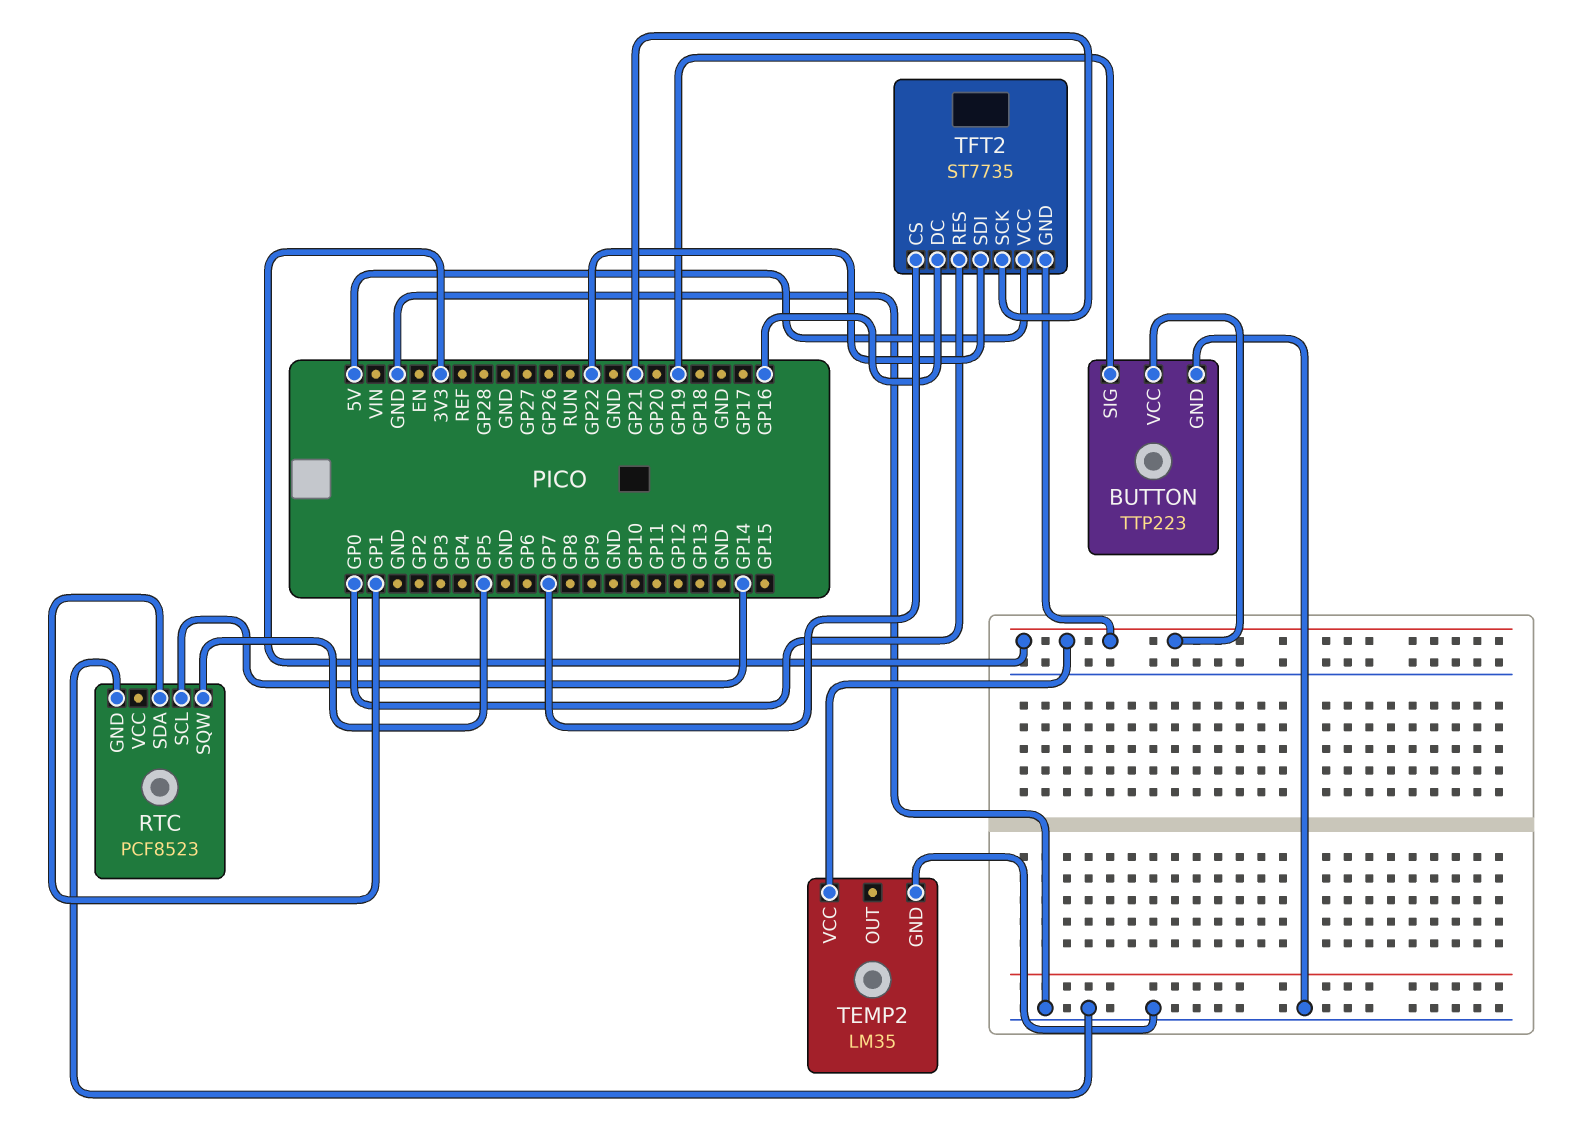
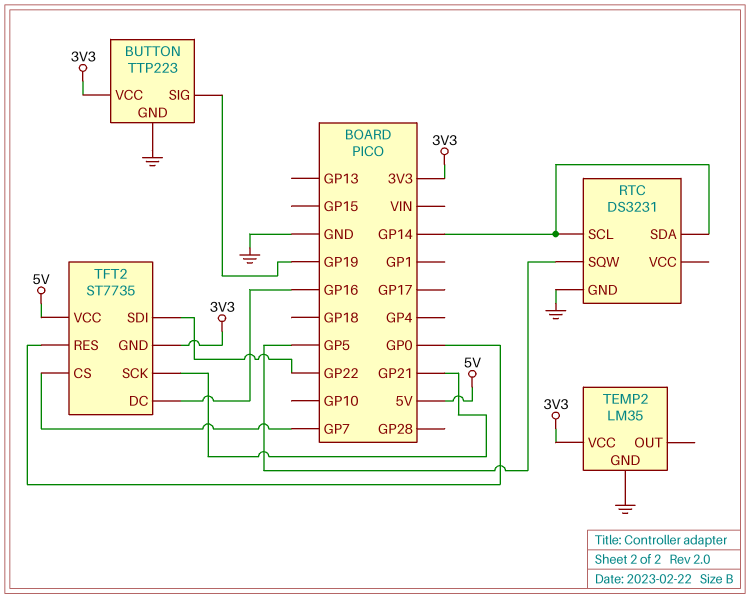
RTC: PCF8523 -> DS3231
RTC pin SDA: GP1 -> GP14

